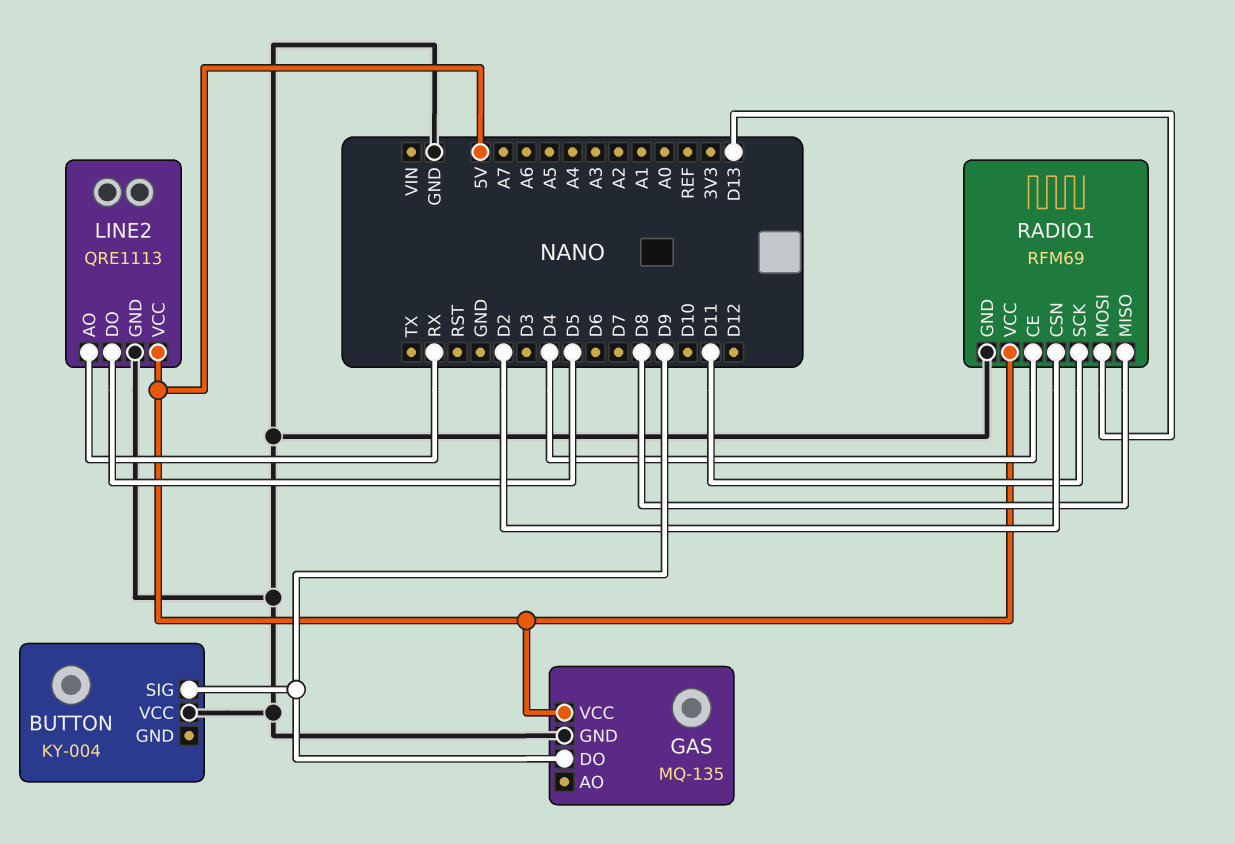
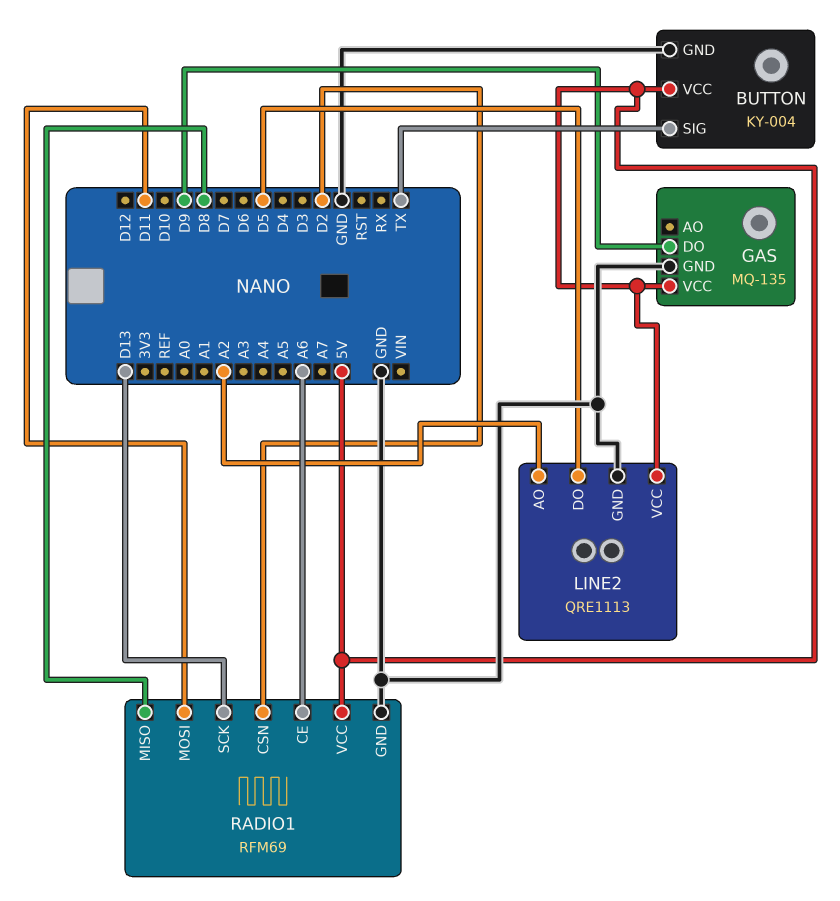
BUTTON pin GND: none -> GND
BUTTON pin SIG: D9 -> TX
BUTTON pin VCC: GND -> 5V
LINE2 pin AO: RX -> A2
RADIO1 pin CE: D4 -> A6
RADIO1 pin MOSI: D13 -> D11
RADIO1 pin SCK: D11 -> D13

